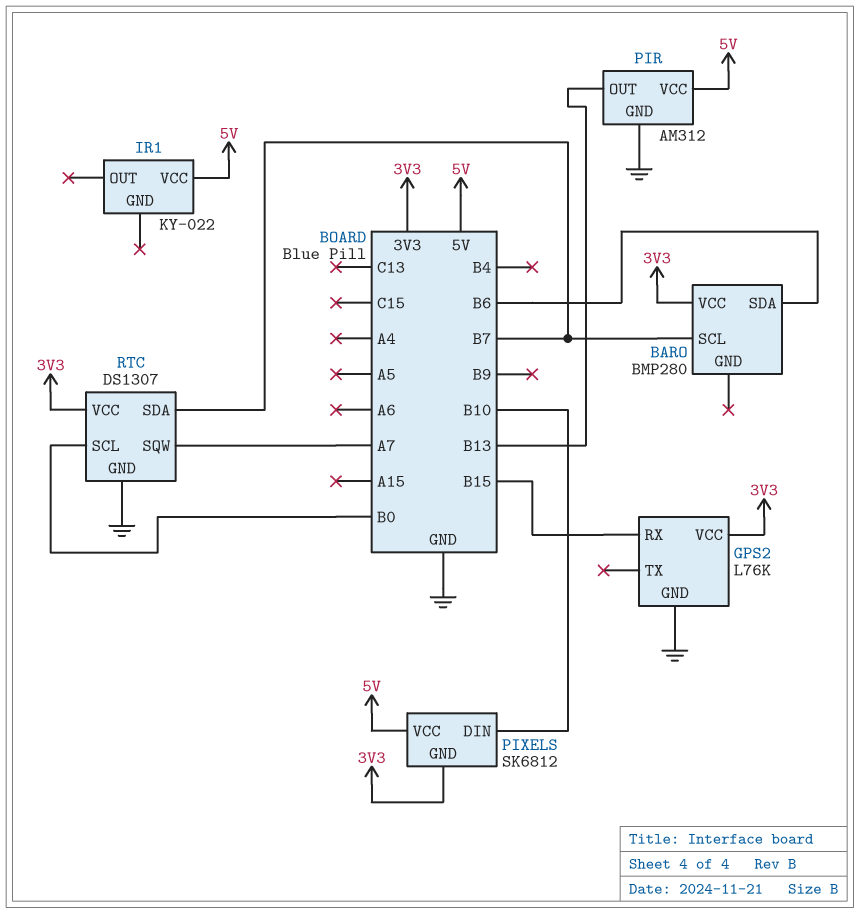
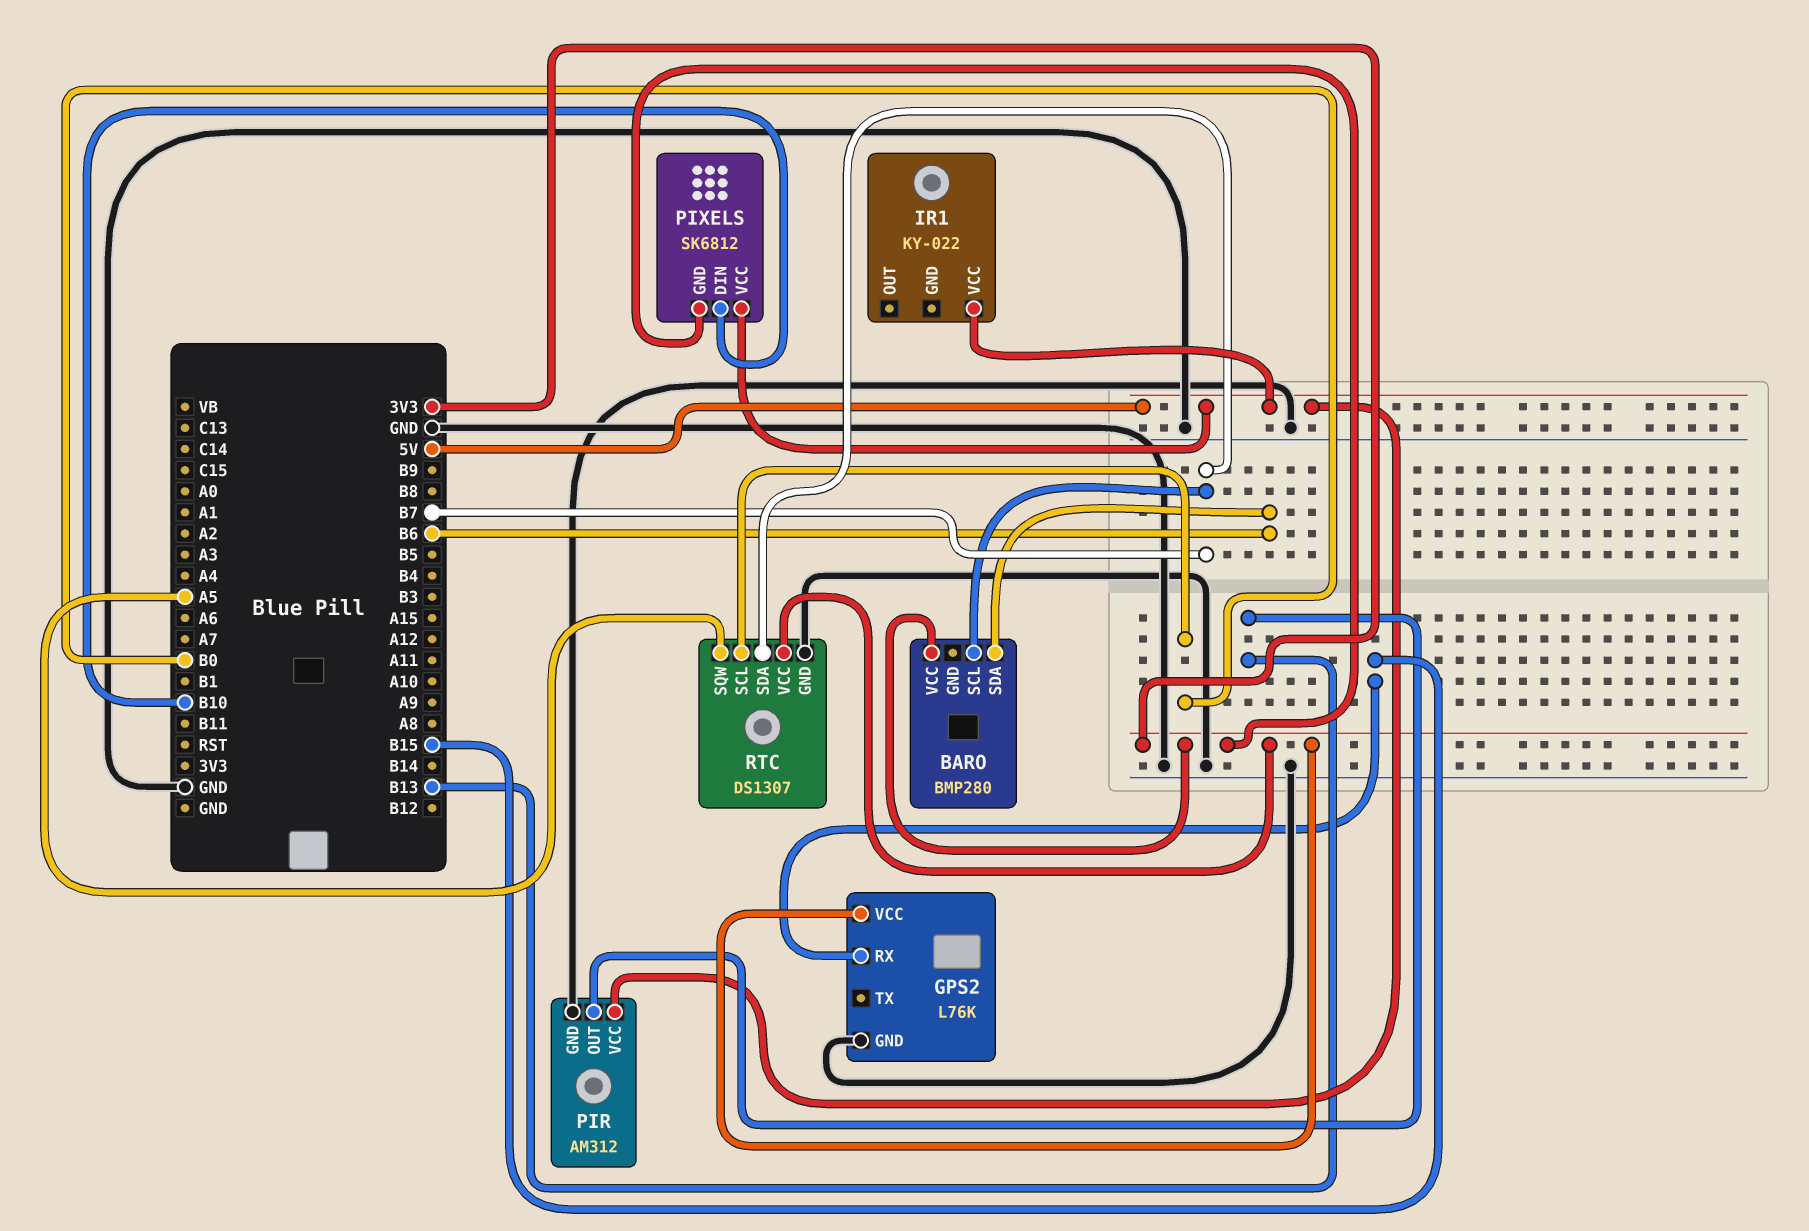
RTC pin SQW: A7 -> A5

